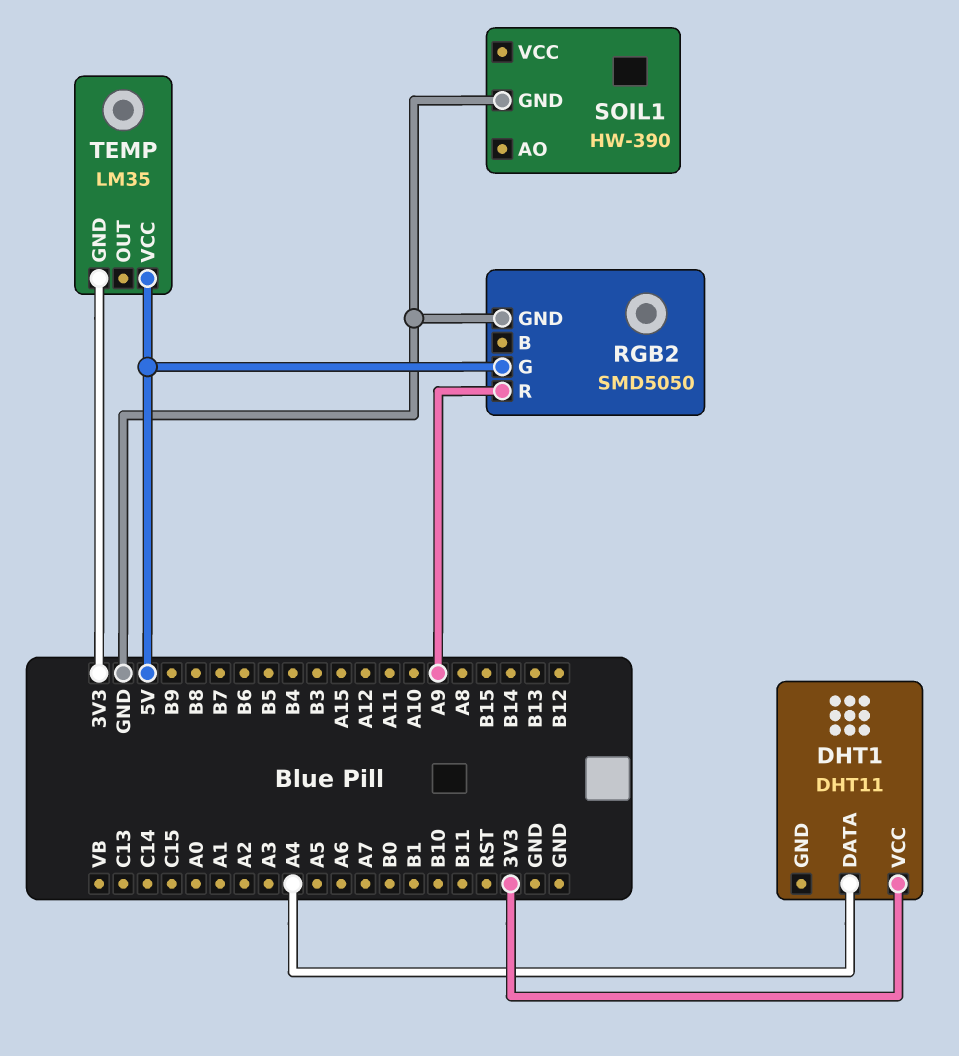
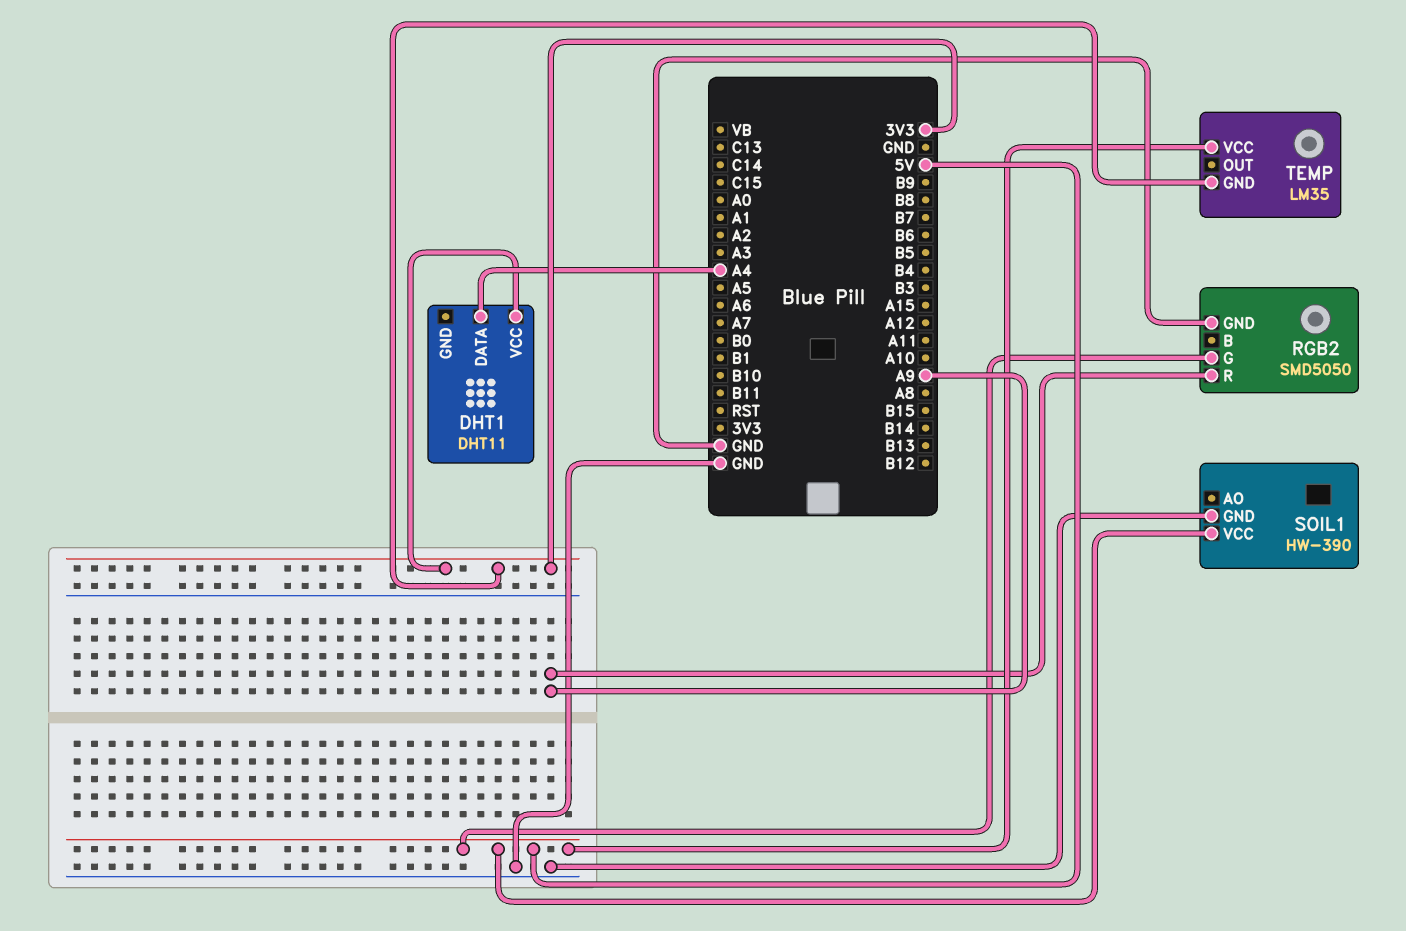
SOIL1 pin VCC: none -> 5V

